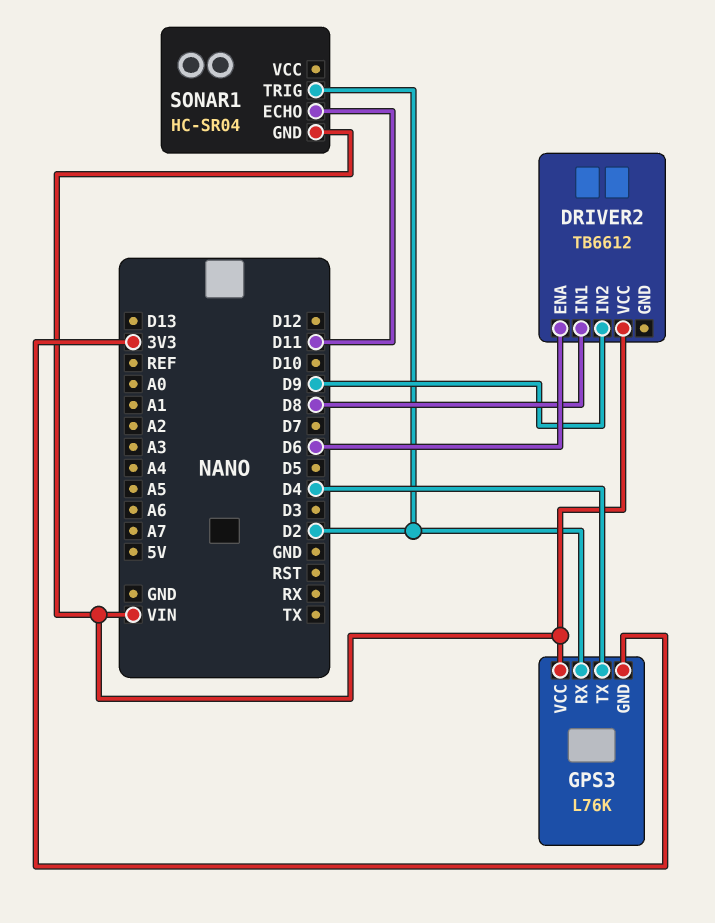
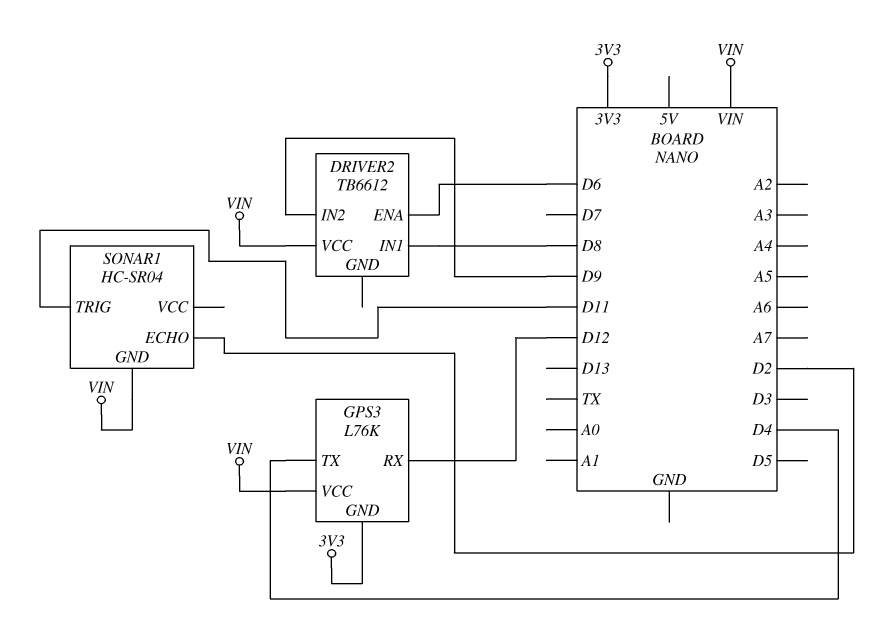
GPS3 pin RX: D2 -> D12
SONAR1 pin ECHO: D11 -> D2
SONAR1 pin TRIG: D2 -> D11

